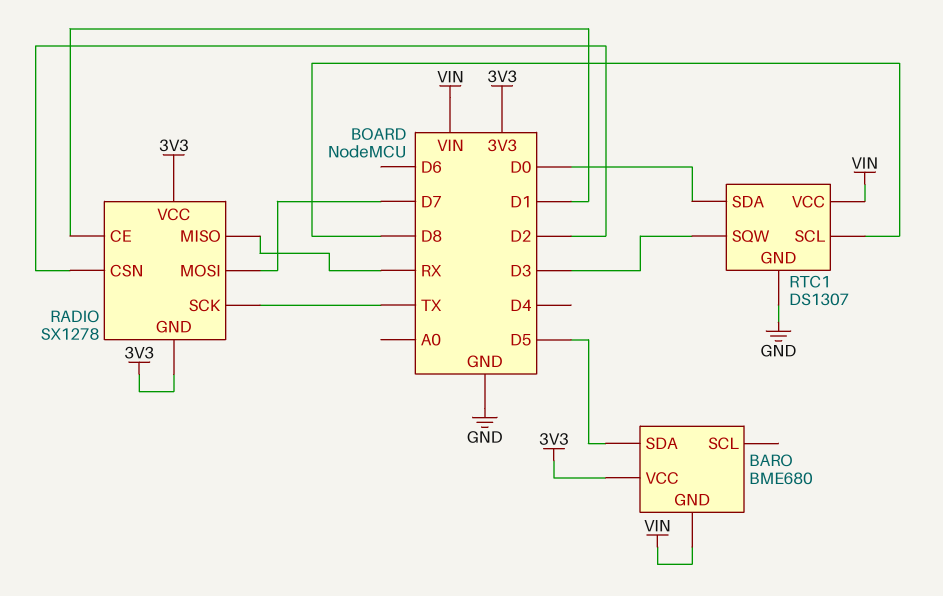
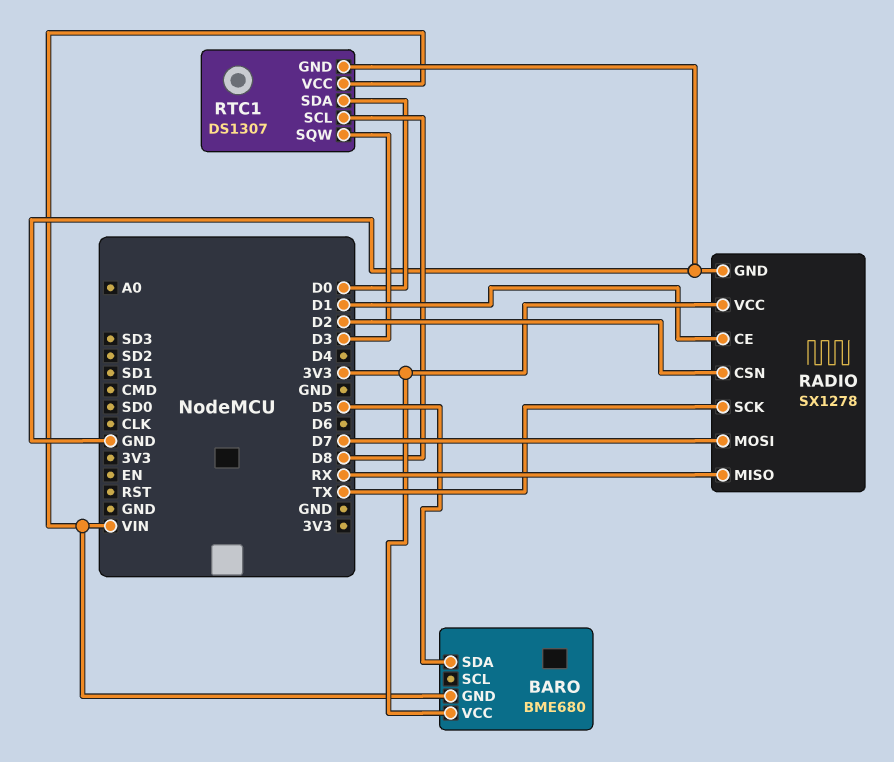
RADIO pin GND: 3V3 -> GND

